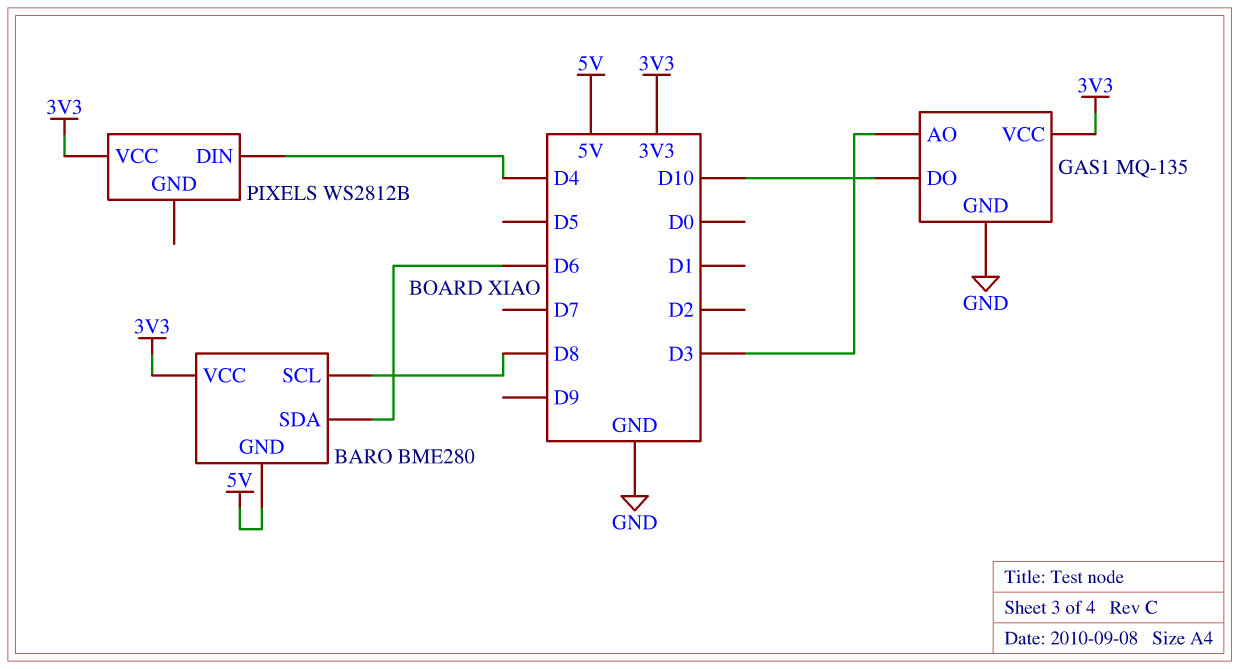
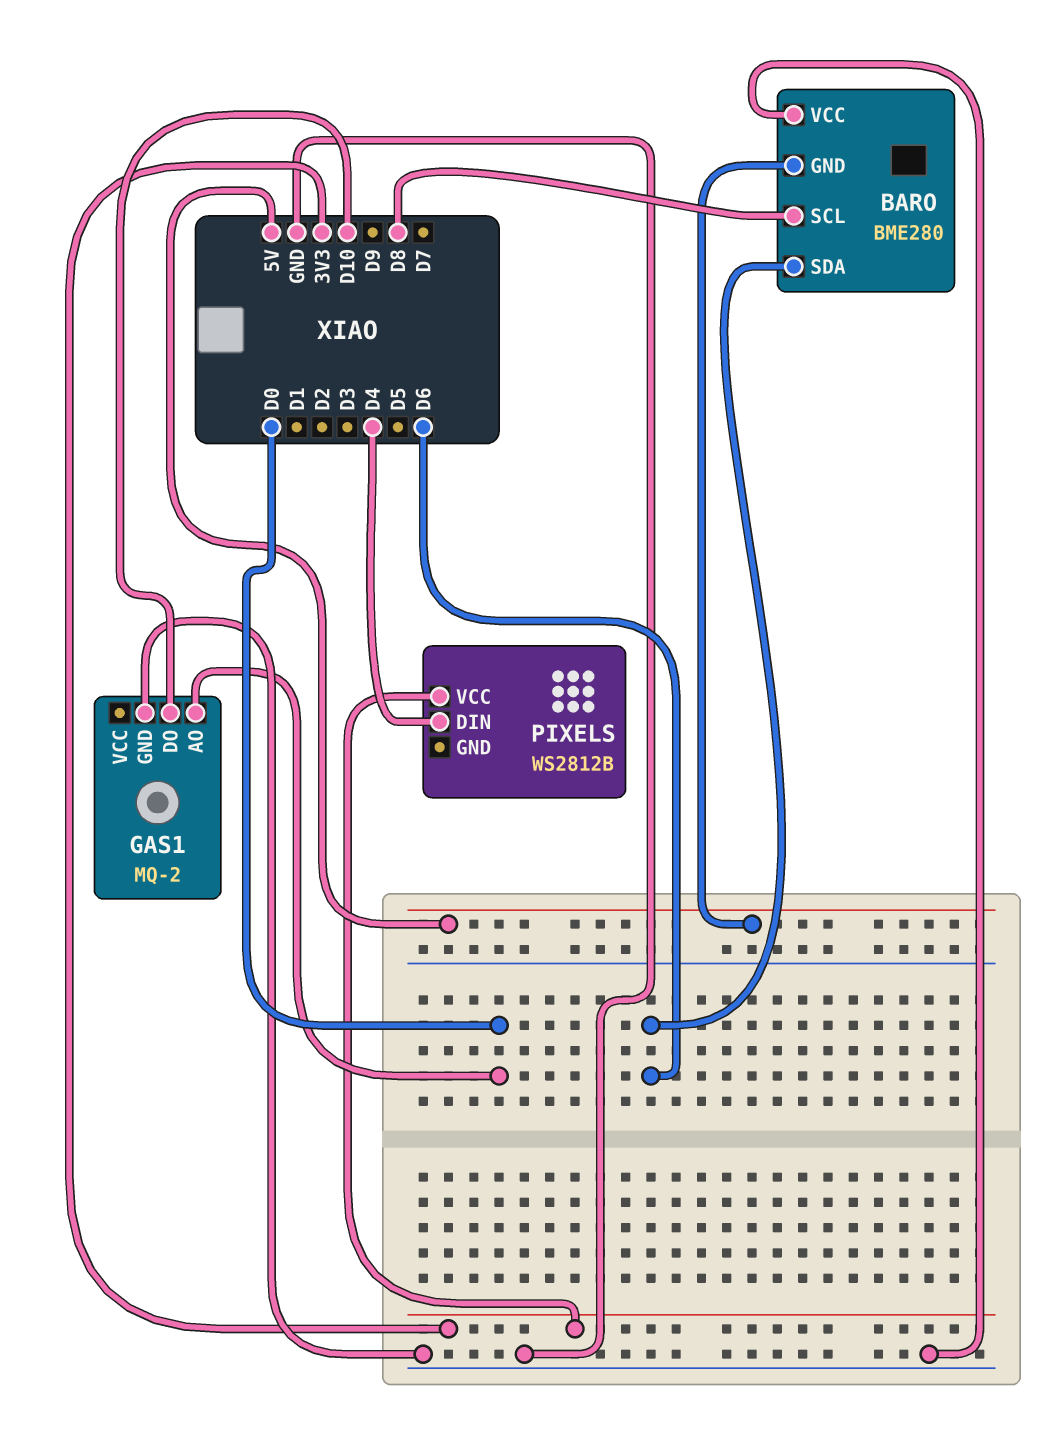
BARO pin VCC: 3V3 -> GND
GAS1: MQ-135 -> MQ-2
GAS1 pin AO: D3 -> D0
GAS1 pin VCC: 3V3 -> none

